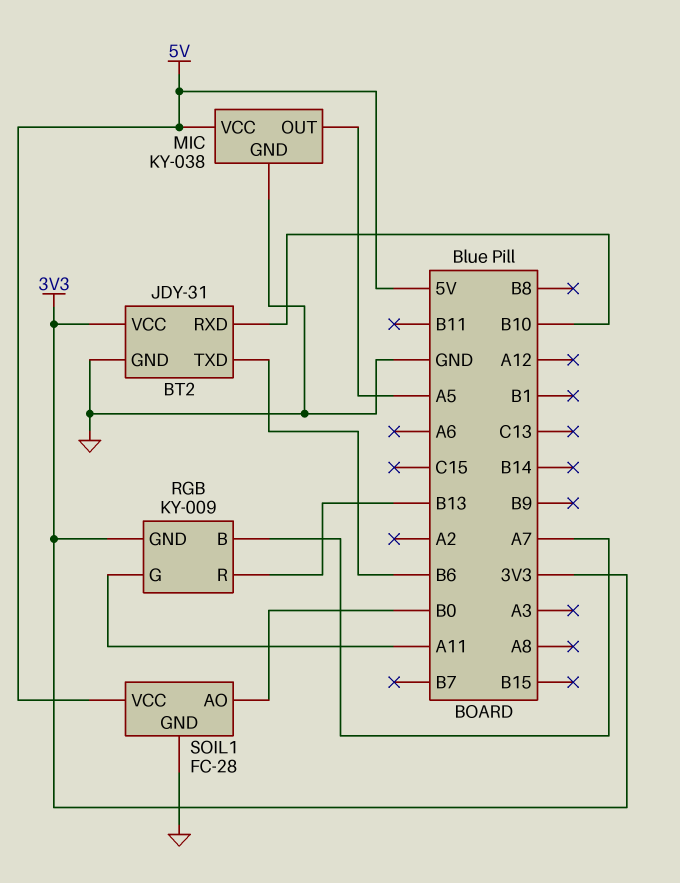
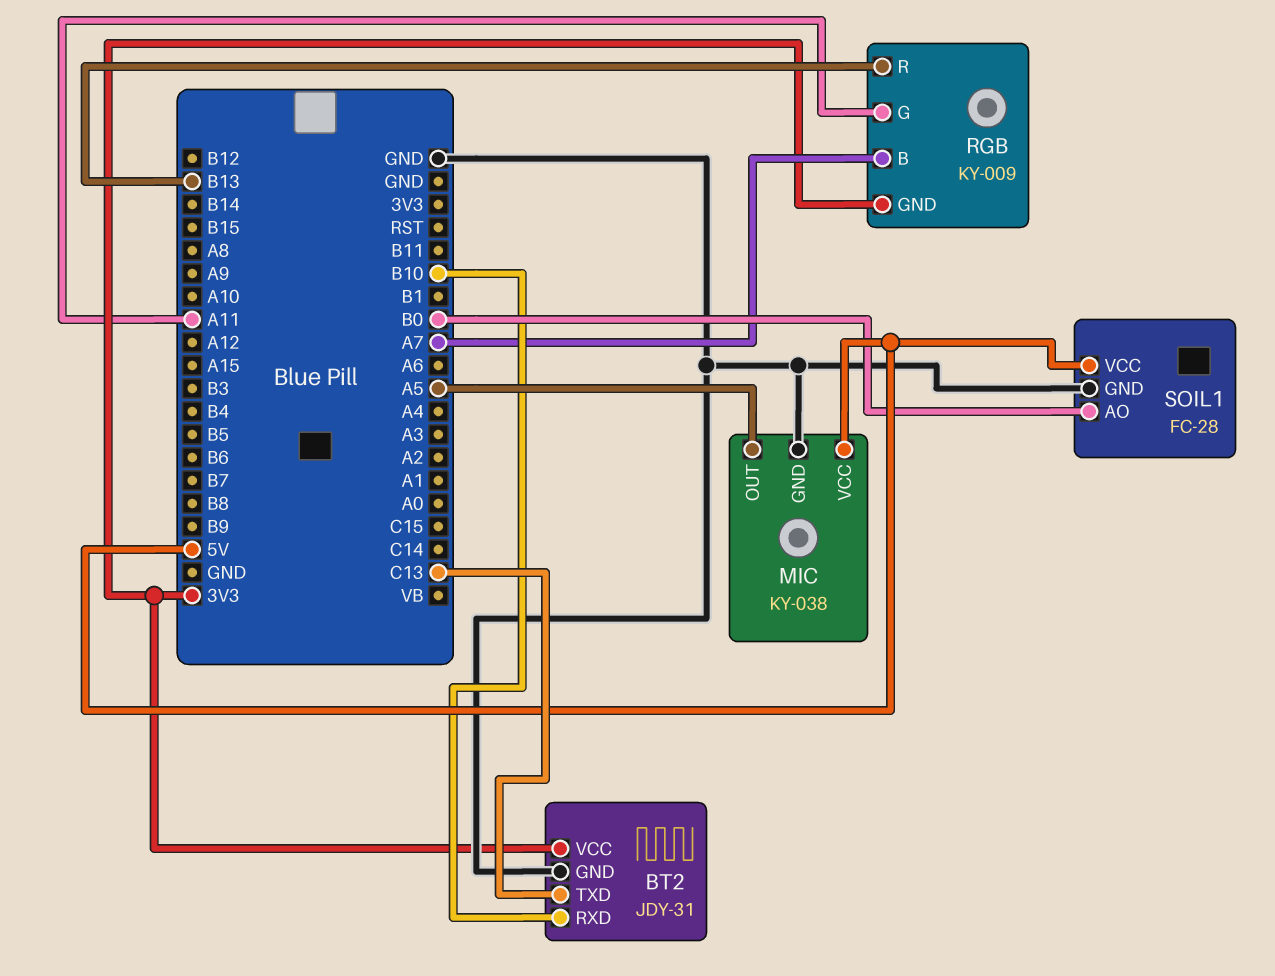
BT2 pin TXD: B6 -> C13

